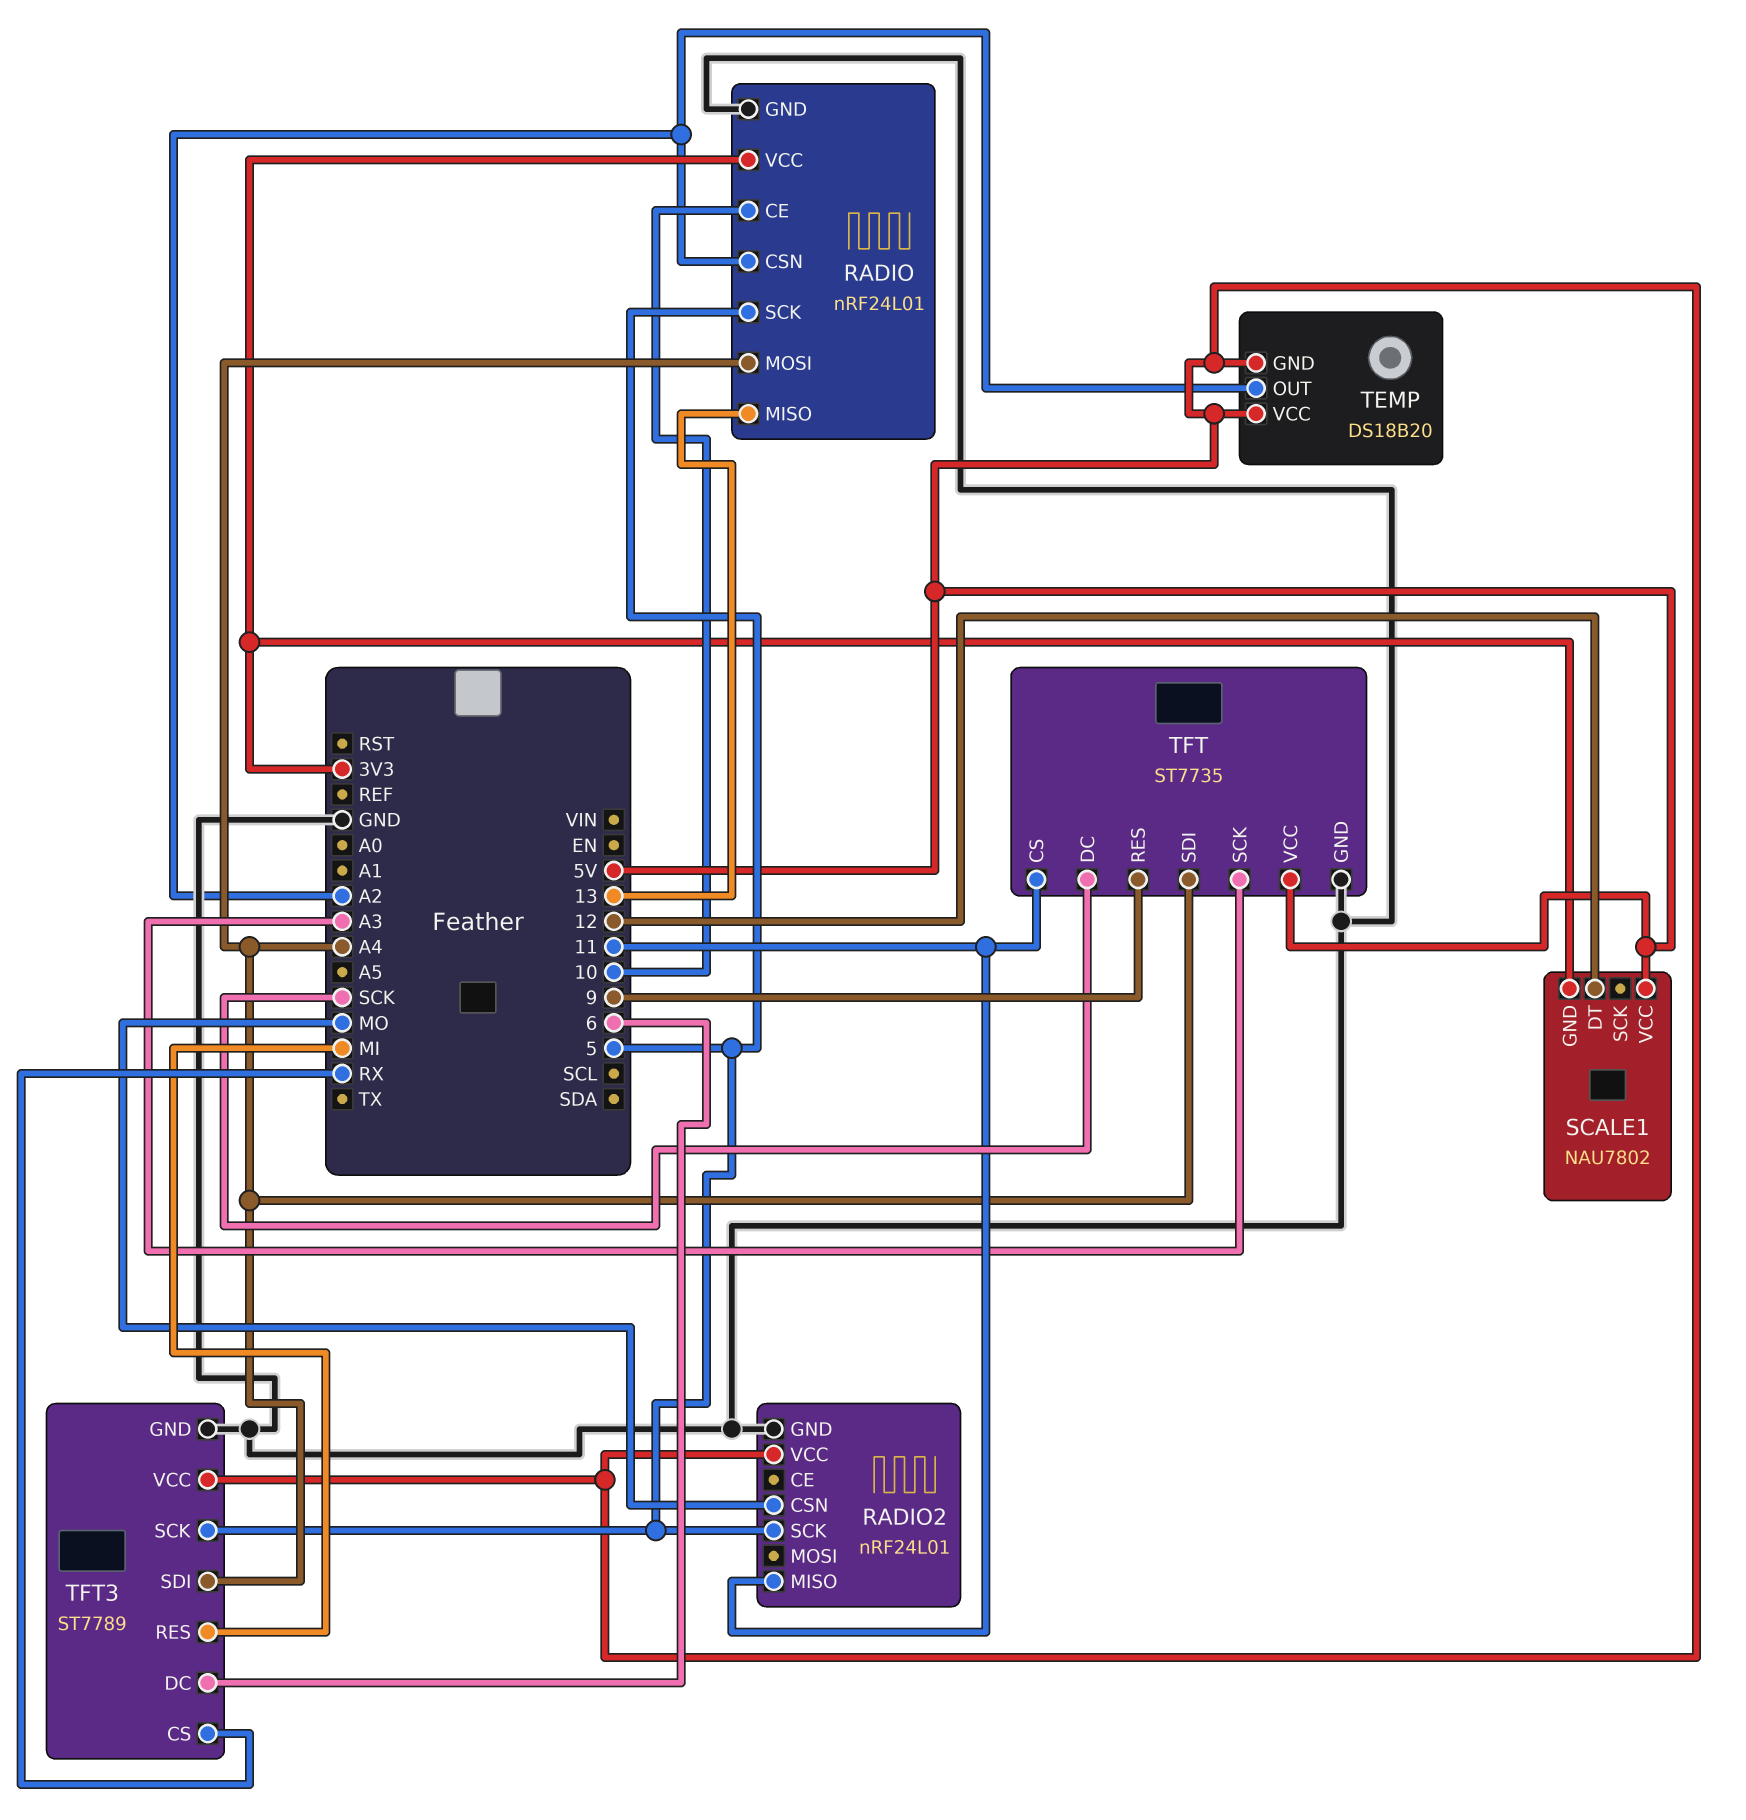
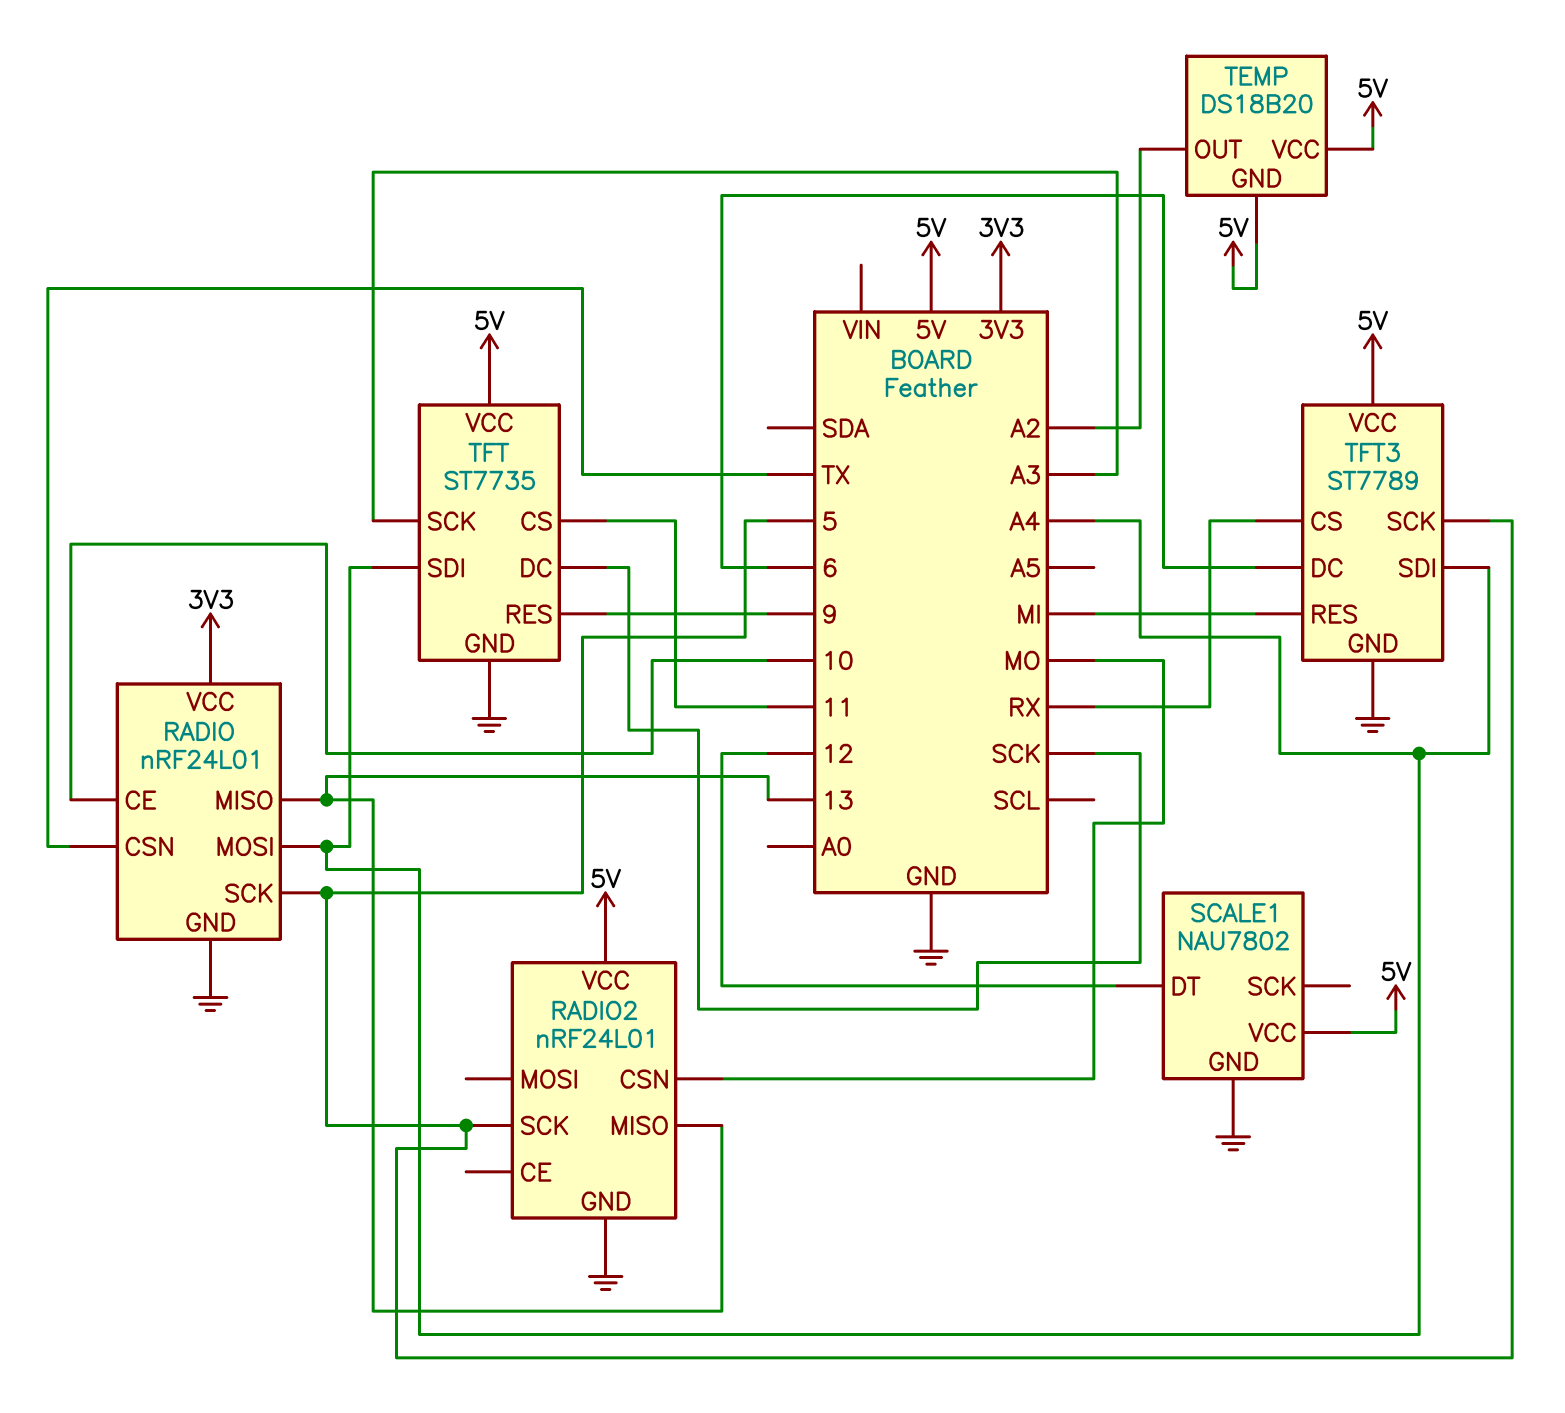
RADIO pin CSN: A2 -> TX
RADIO2 pin MISO: 11 -> 13
SCALE1 pin GND: 3V3 -> GND

